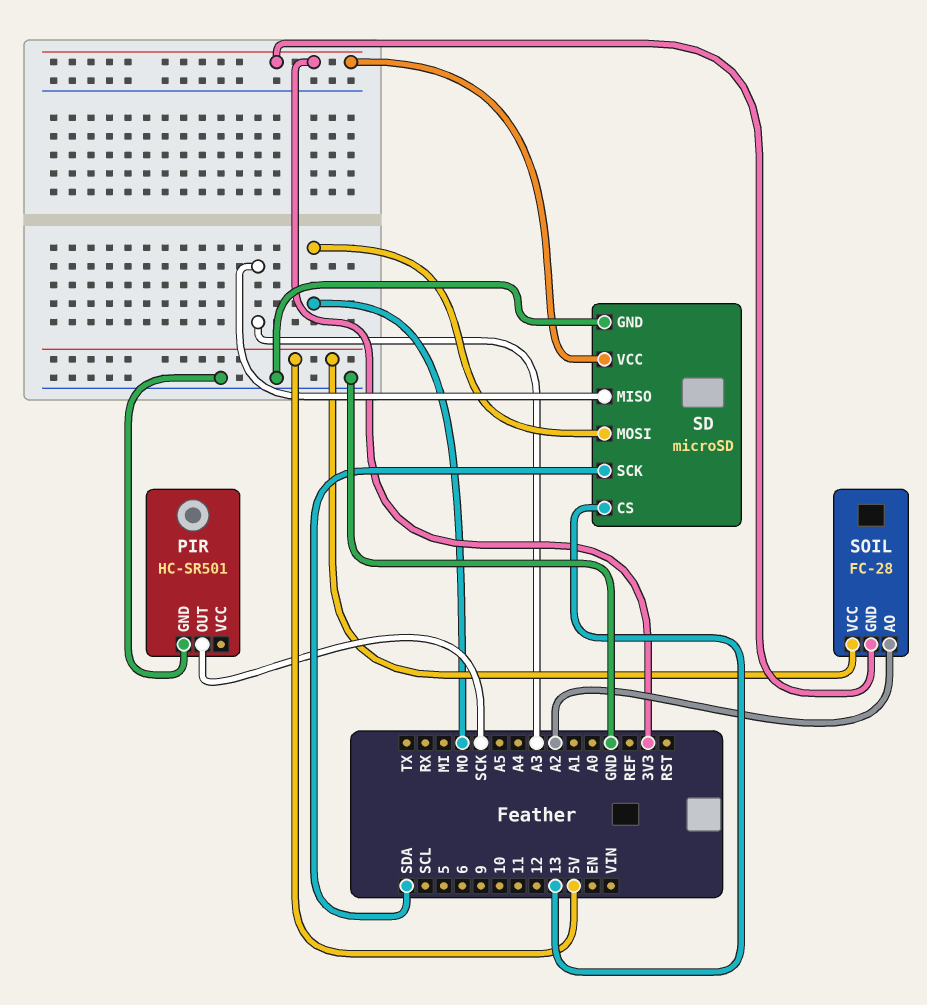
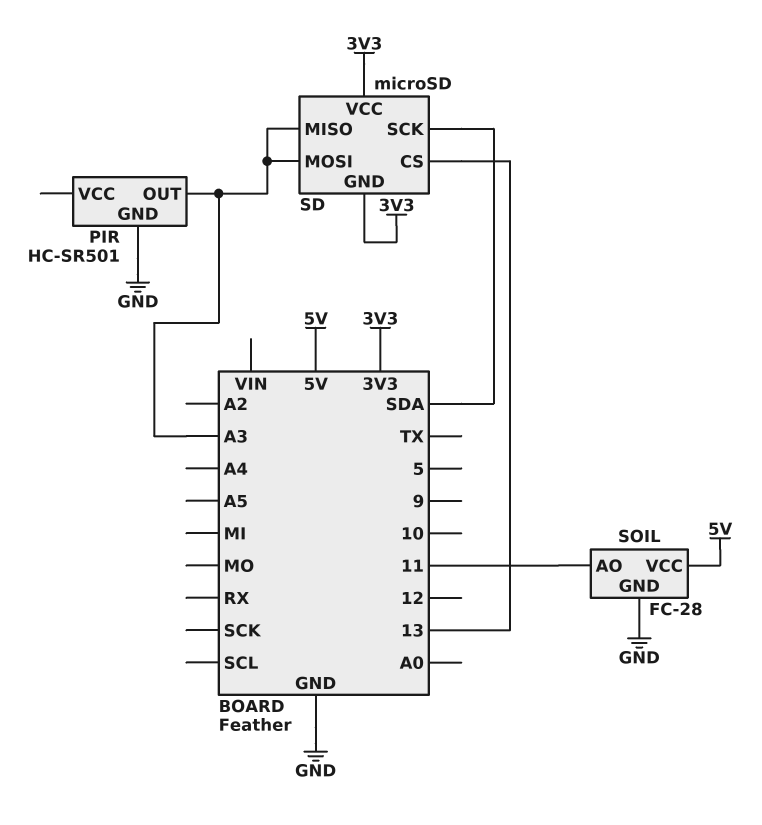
PIR pin OUT: SCK -> A3
SD pin GND: GND -> 3V3
SD pin MOSI: MO -> A3
SOIL pin AO: A2 -> 11
SOIL pin GND: 3V3 -> GND

